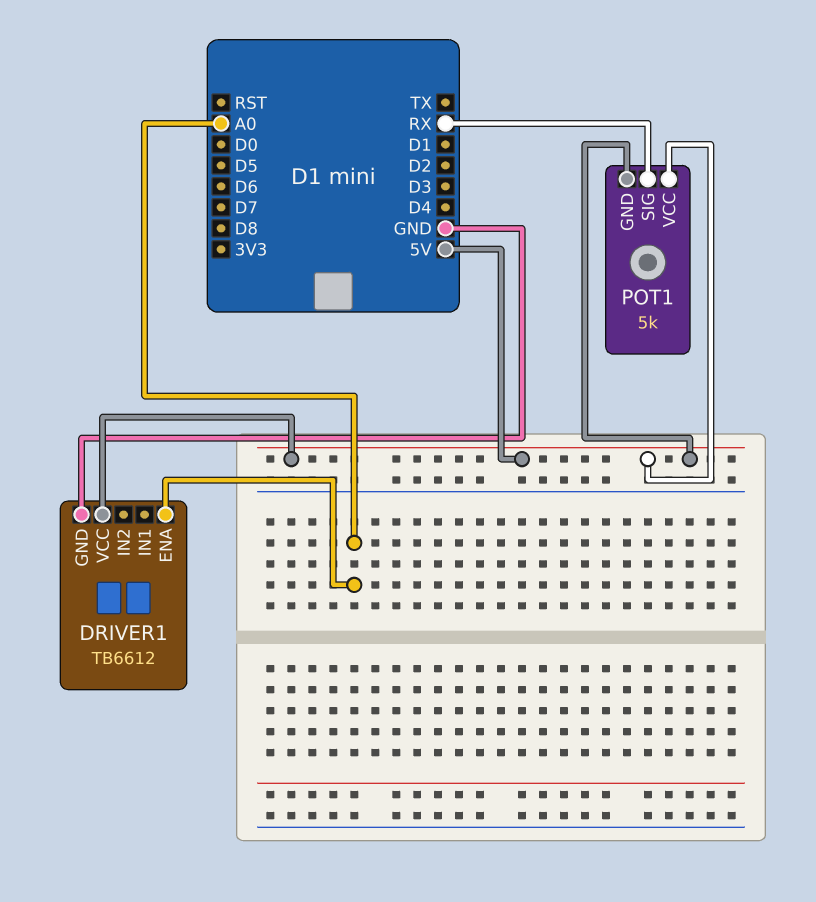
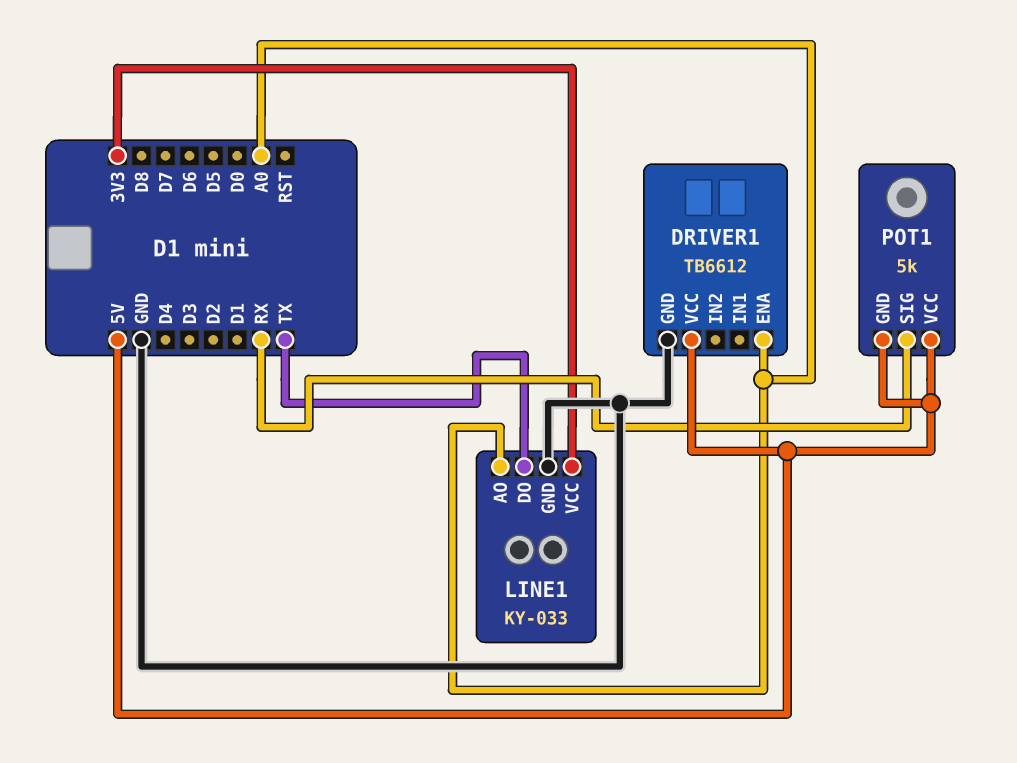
LINE1: none -> KY-033
LINE1 pin AO: none -> A0
LINE1 pin DO: none -> TX
LINE1 pin GND: none -> GND
LINE1 pin VCC: none -> 3V3

